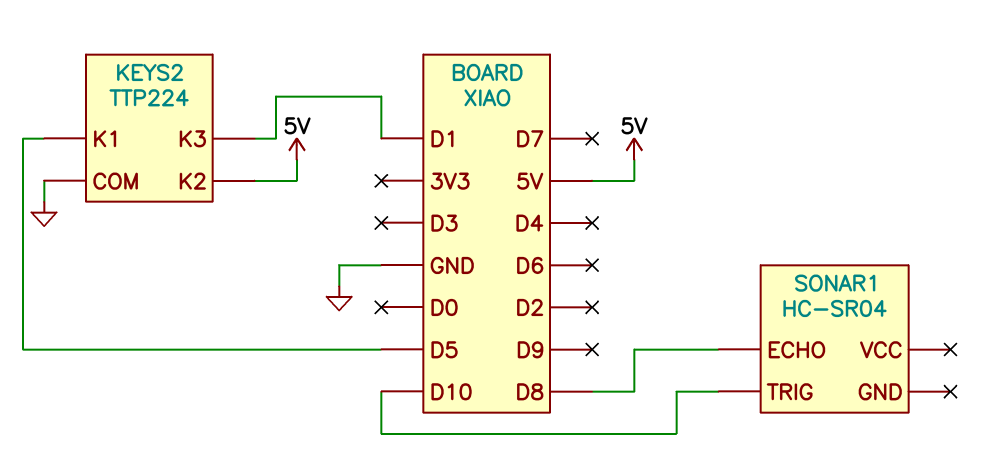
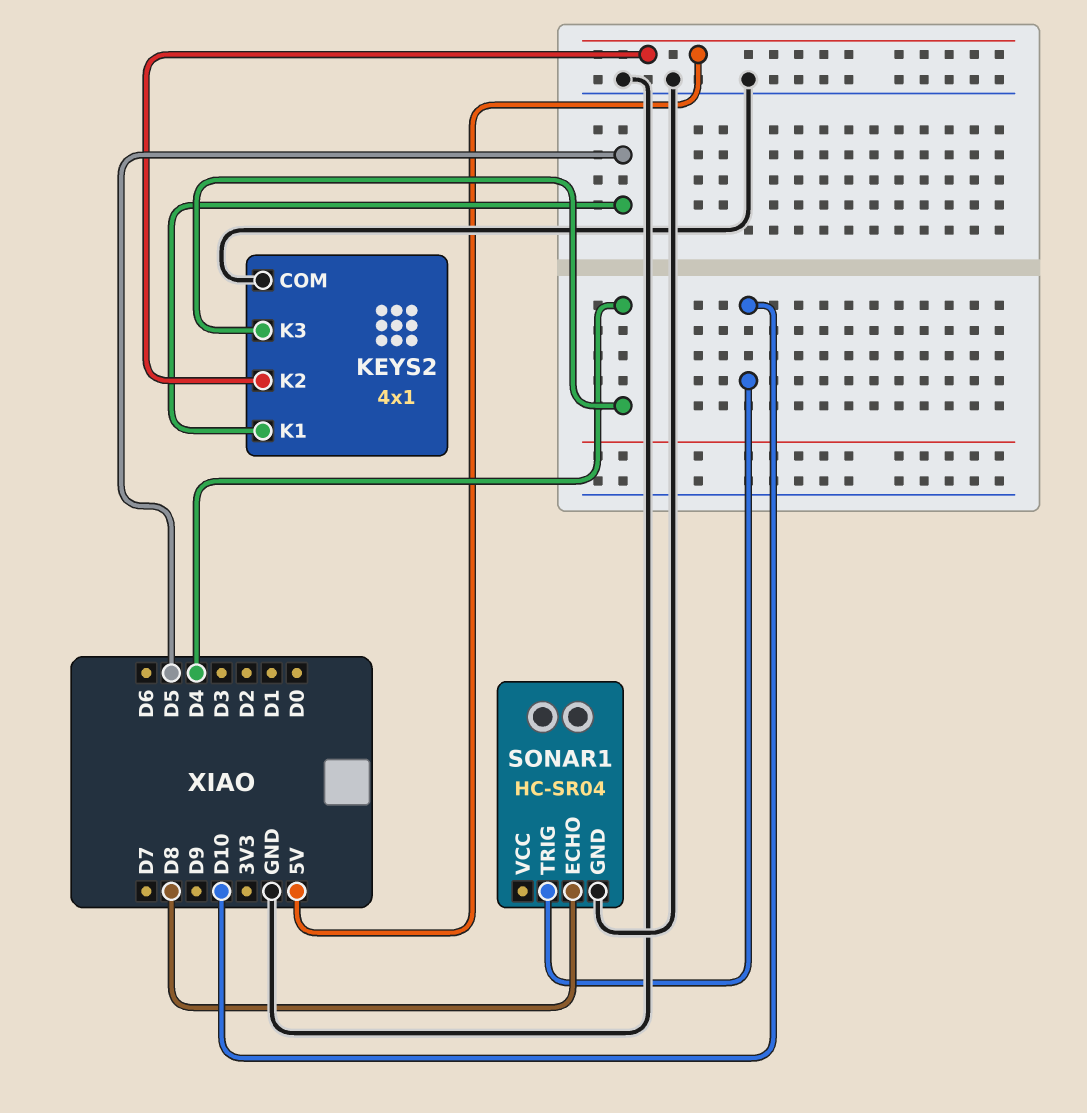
KEYS2: TTP224 -> 4x1
KEYS2 pin K3: D1 -> D4
SONAR1 pin GND: none -> GND

